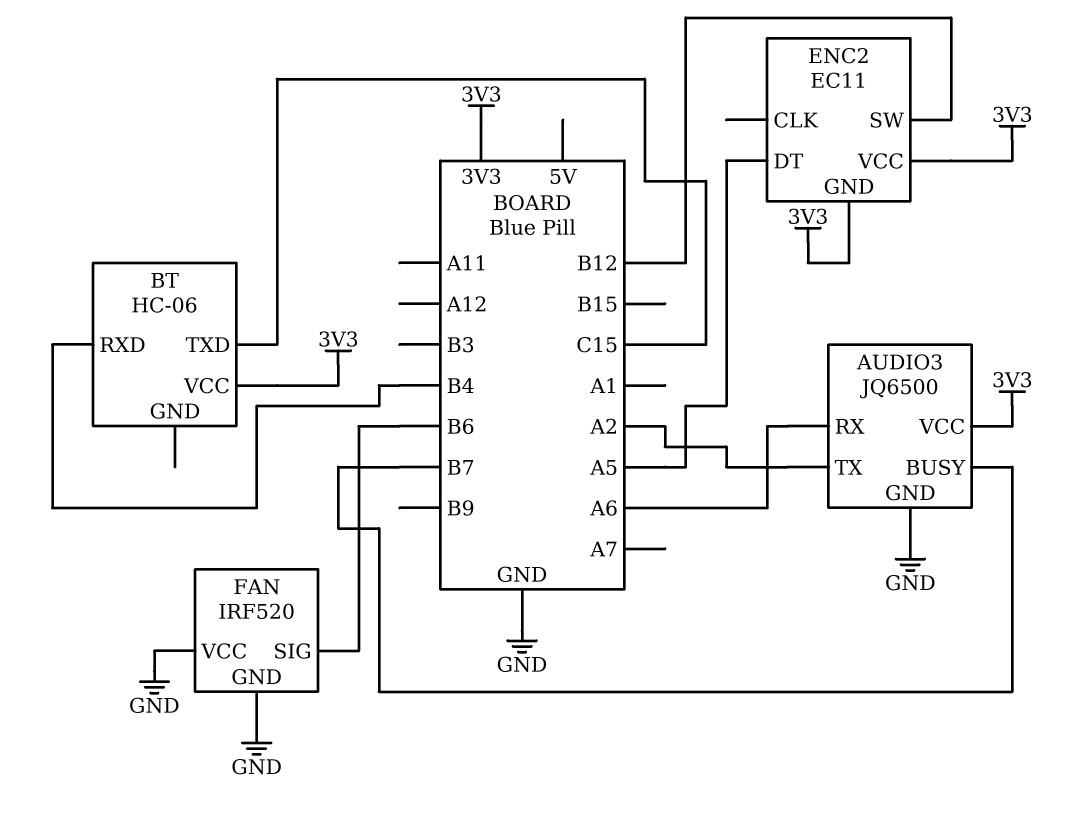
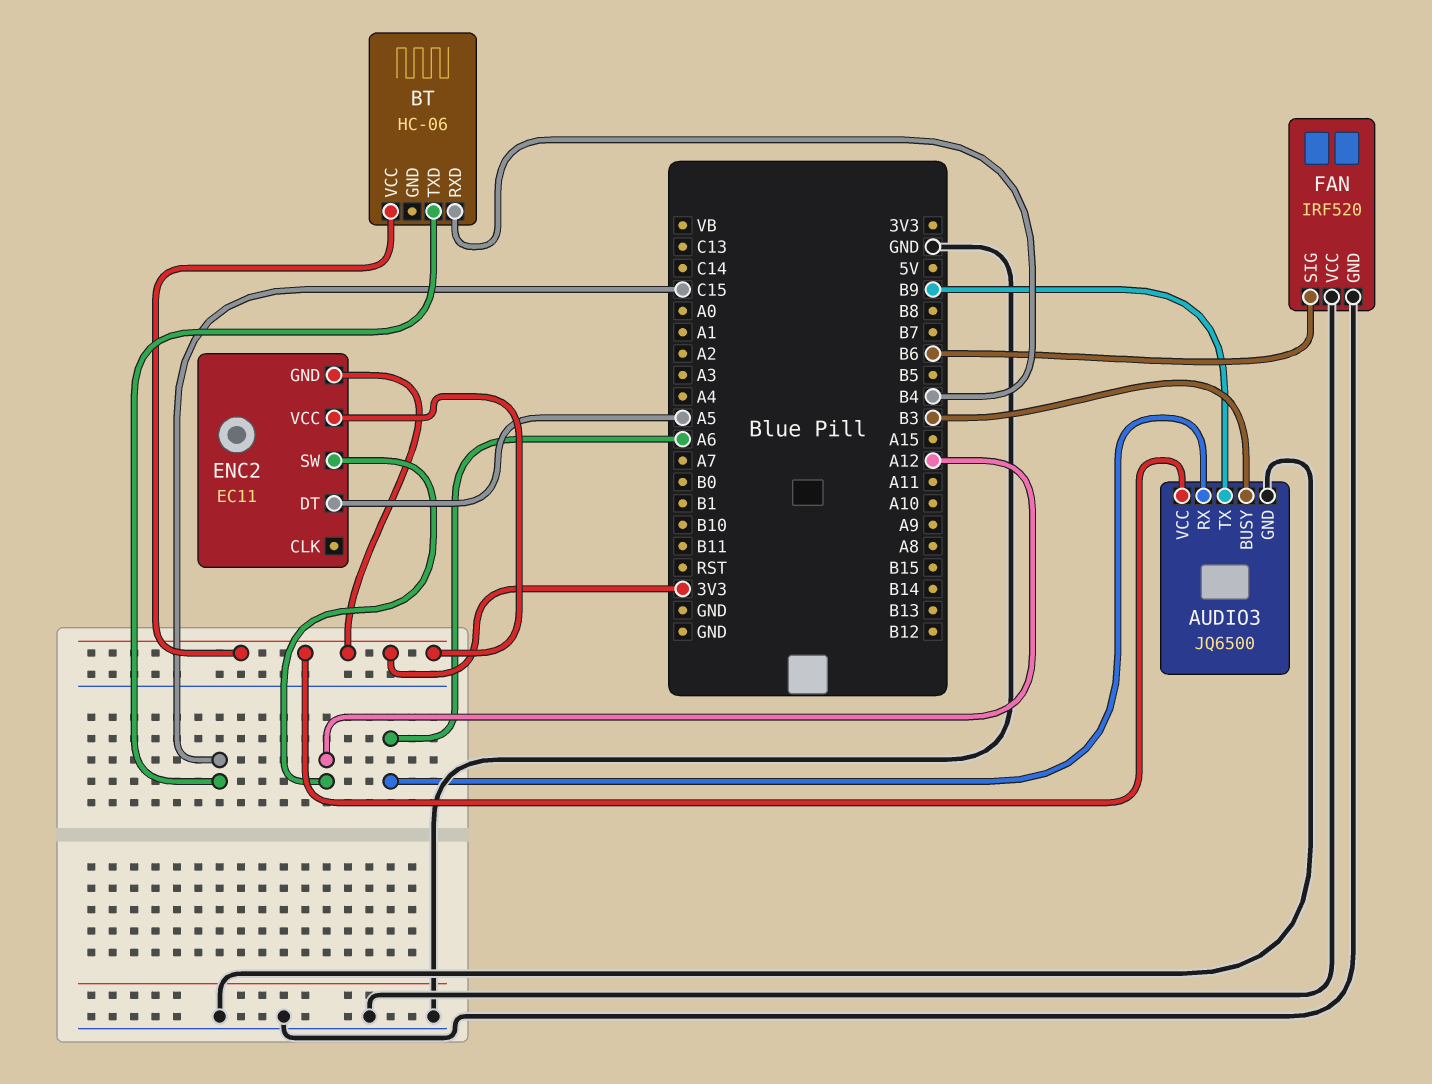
AUDIO3 pin BUSY: B7 -> B3
AUDIO3 pin TX: A2 -> B9
ENC2 pin SW: B12 -> A12

